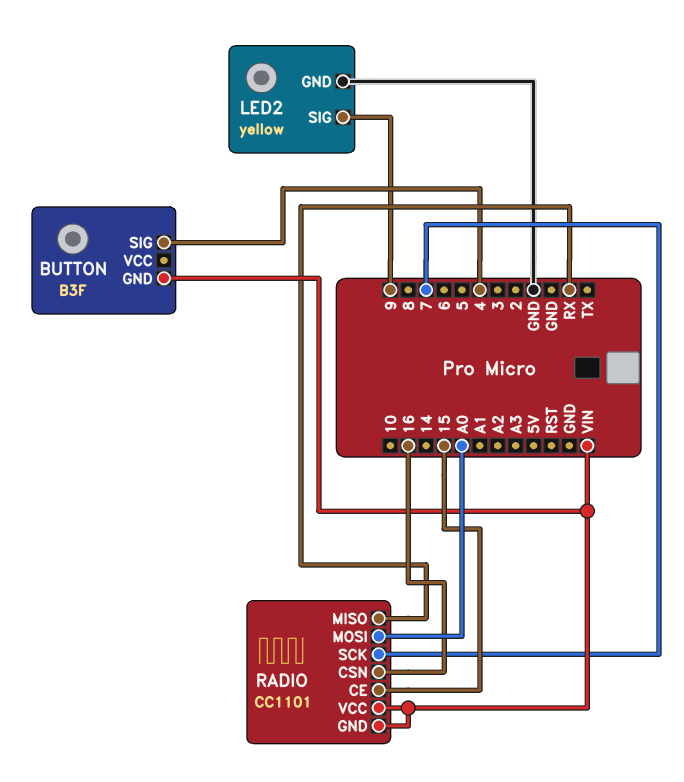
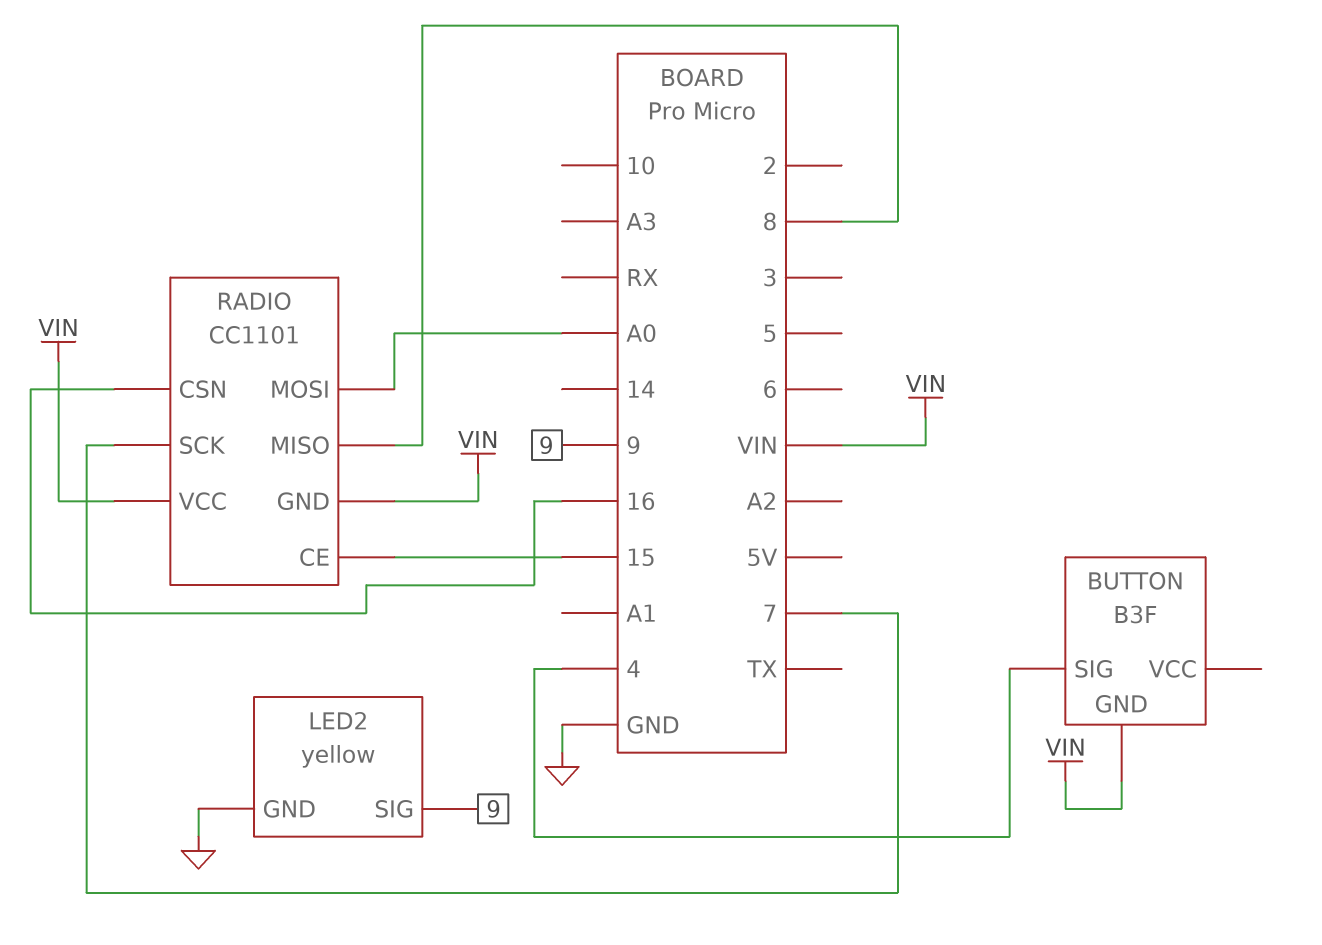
RADIO pin MISO: RX -> 8

